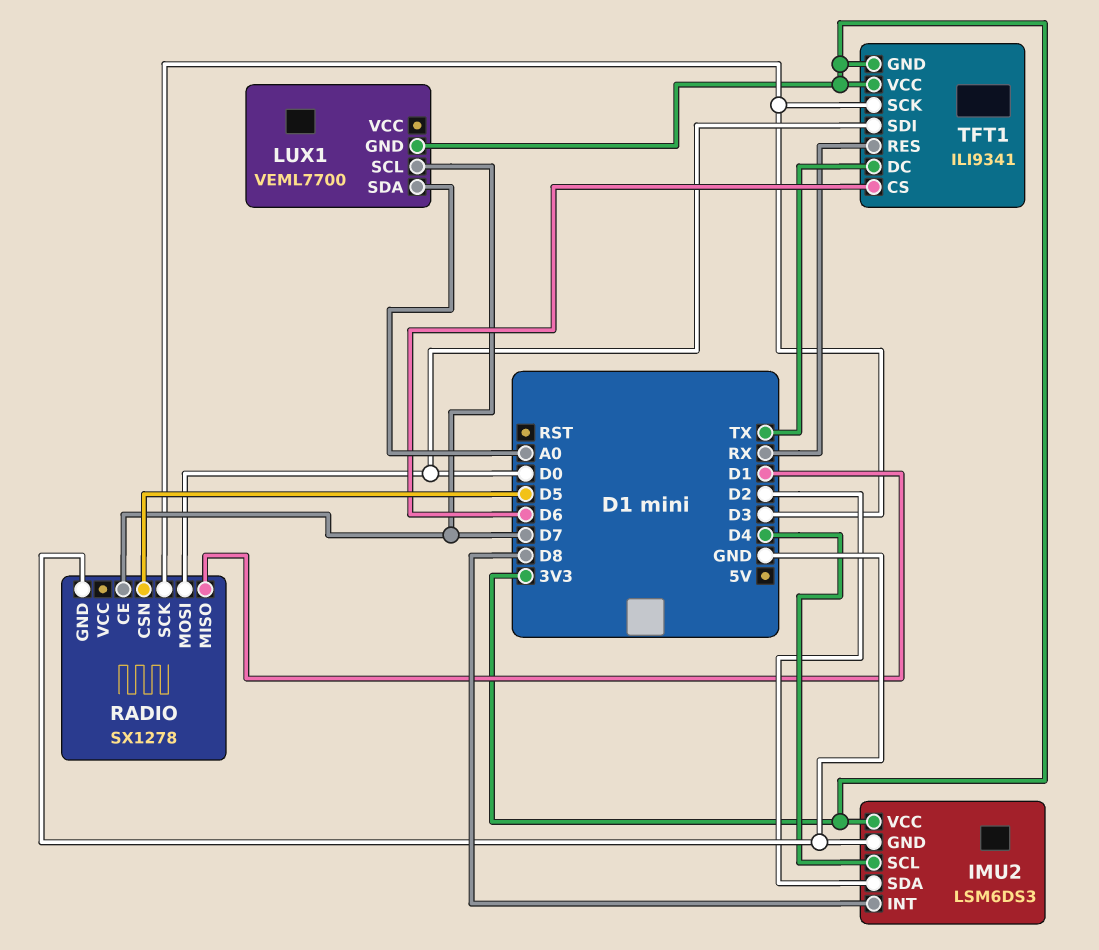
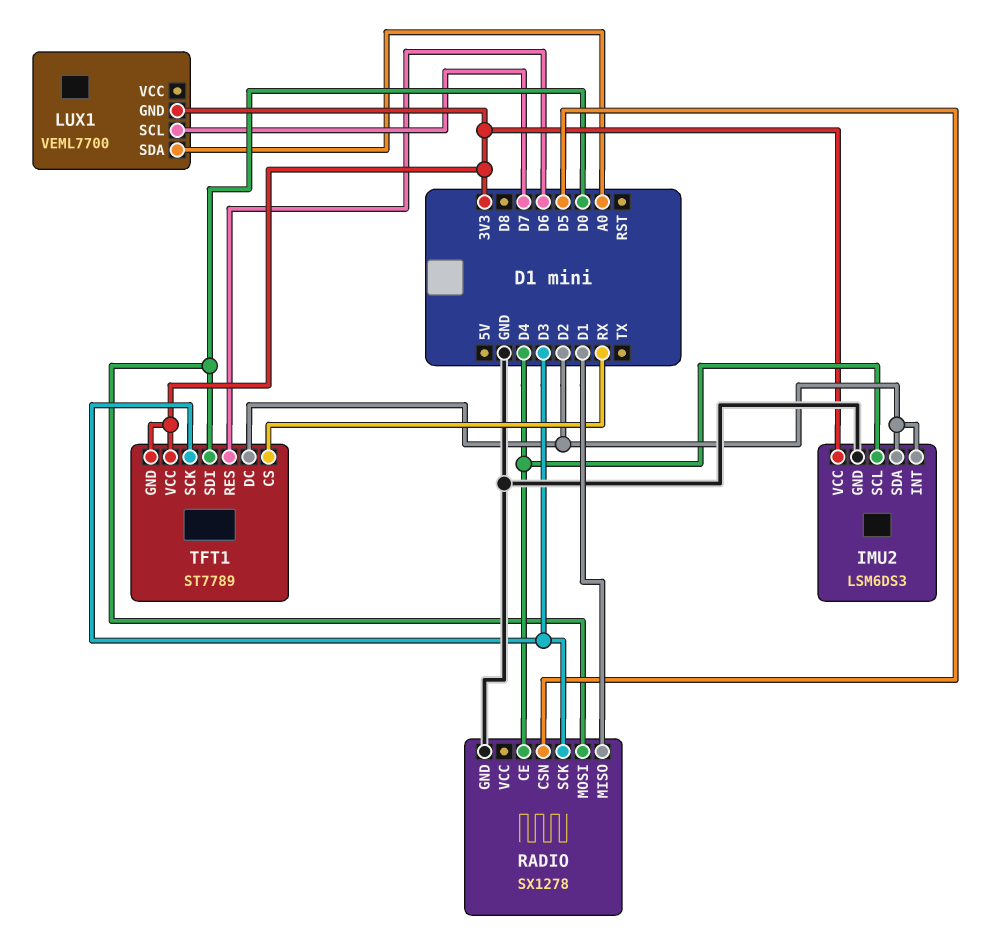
IMU2 pin INT: D8 -> D2
RADIO pin CE: D7 -> D4
TFT1: ILI9341 -> ST7789
TFT1 pin CS: D6 -> RX
TFT1 pin DC: TX -> D2
TFT1 pin RES: RX -> D6

